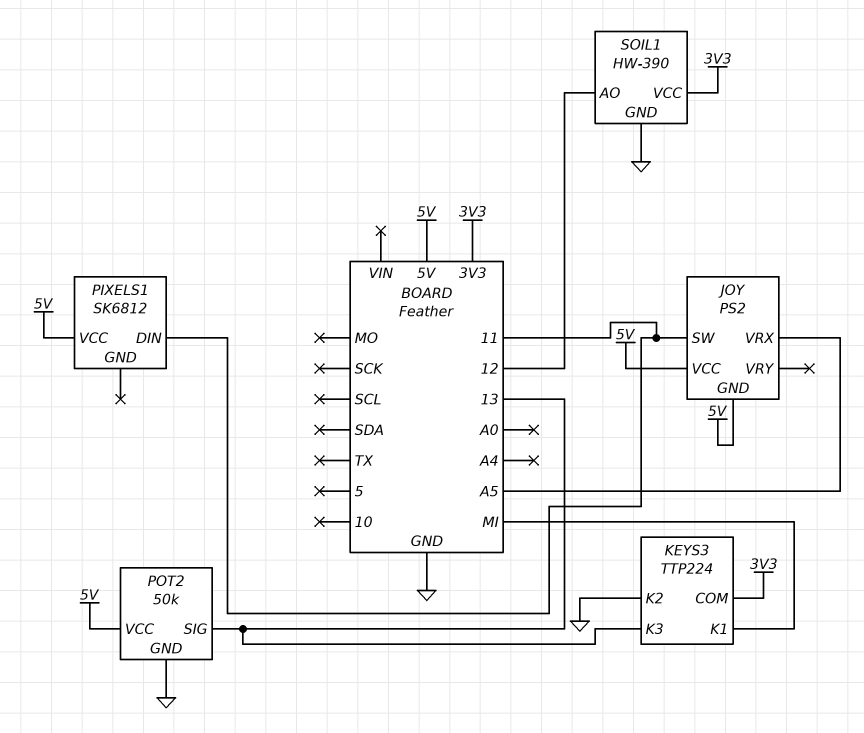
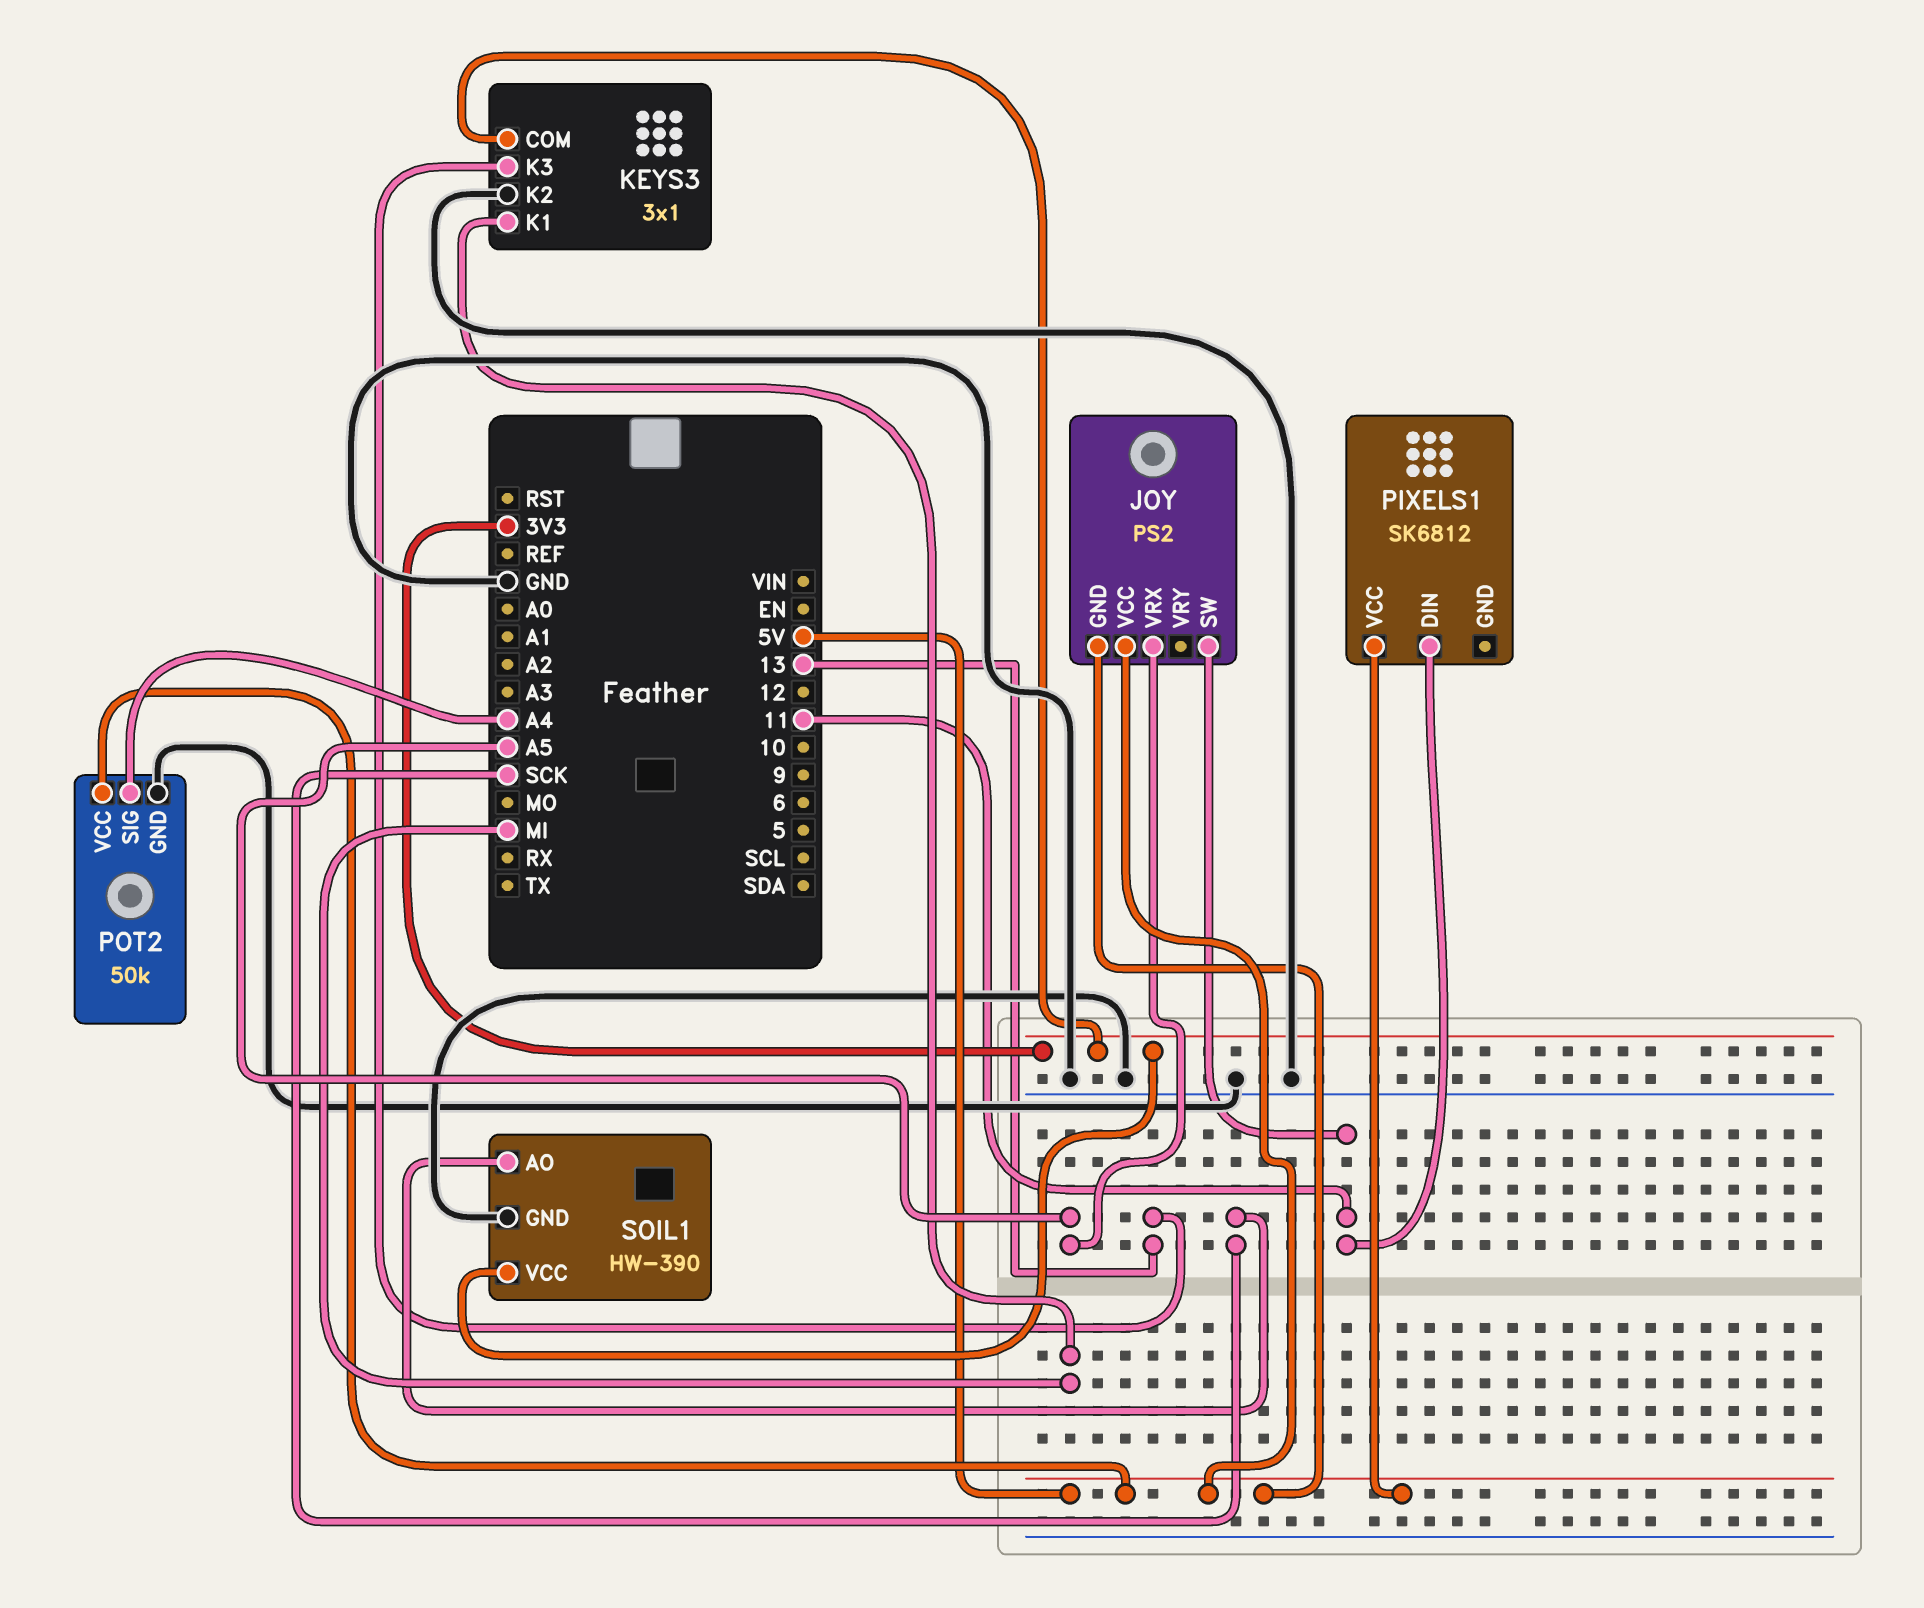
KEYS3: TTP224 -> 3x1
POT2 pin SIG: 13 -> A4
SOIL1 pin AO: 12 -> SCK

